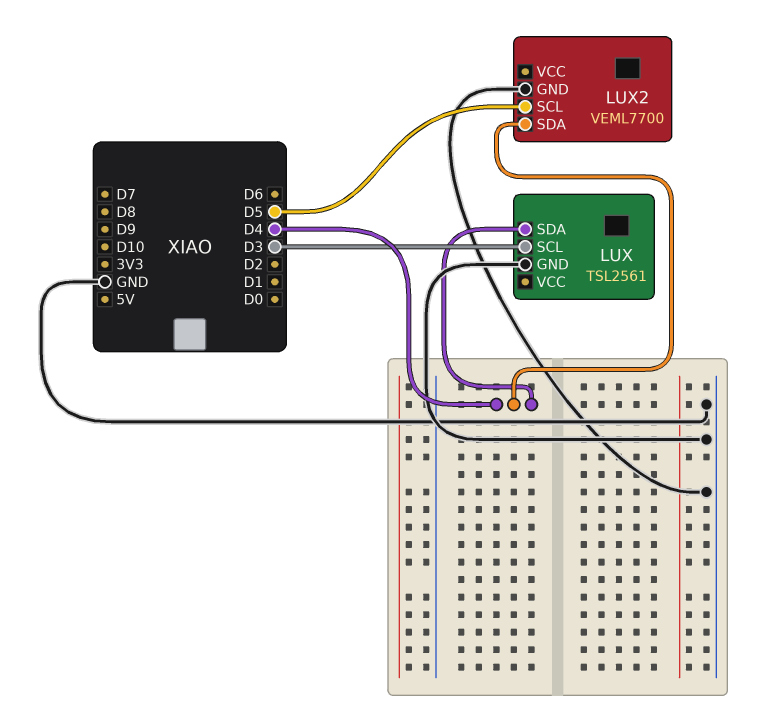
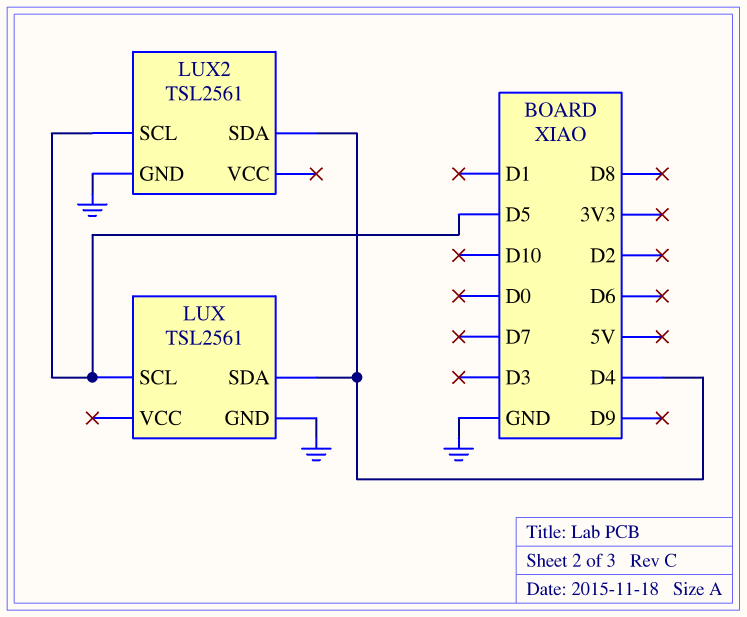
LUX pin SCL: D3 -> D5
LUX2: VEML7700 -> TSL2561

